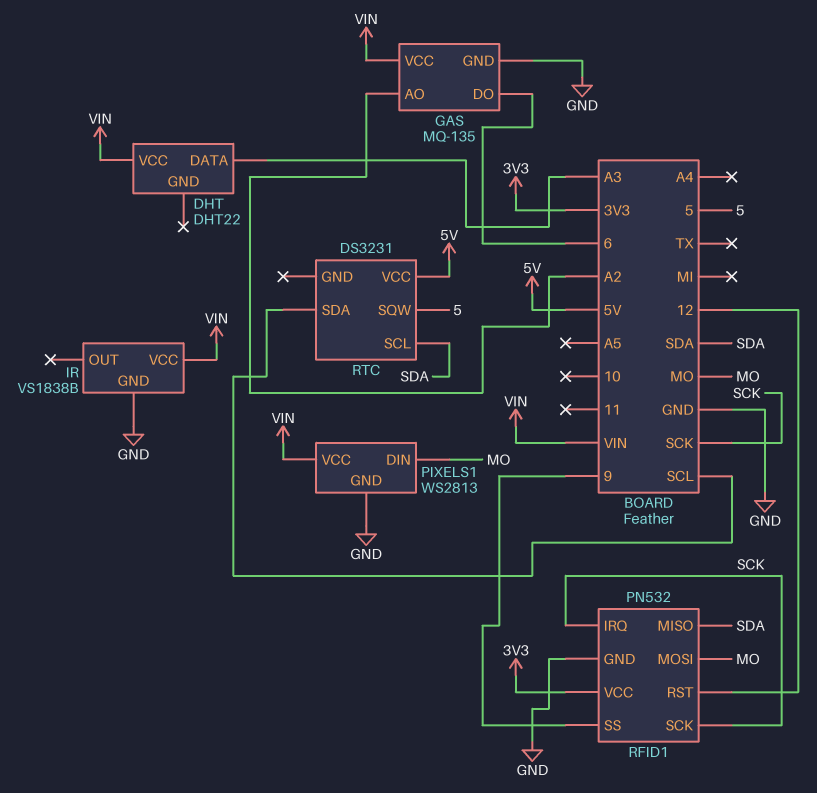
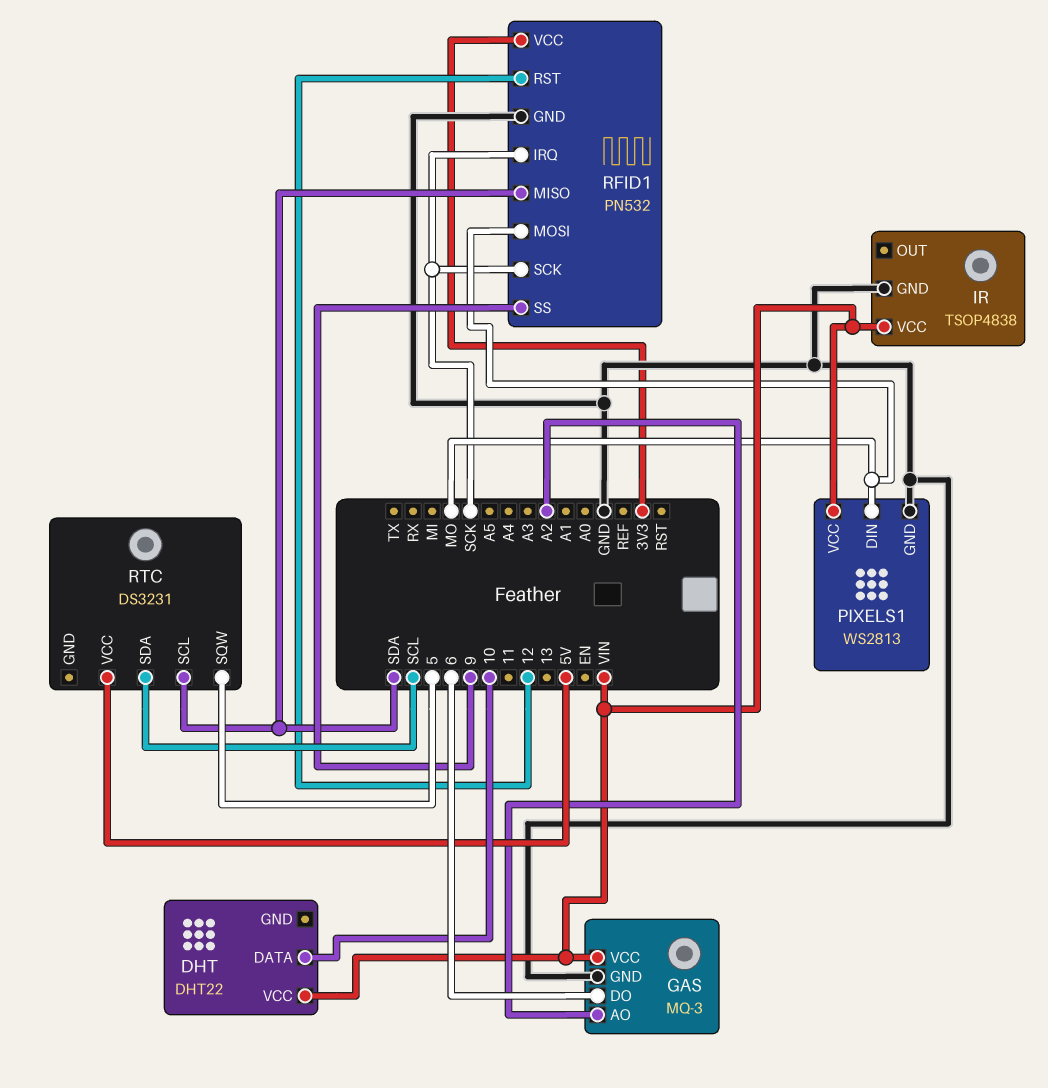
DHT pin DATA: A3 -> 10
GAS: MQ-135 -> MQ-3
IR: VS1838B -> TSOP4838

